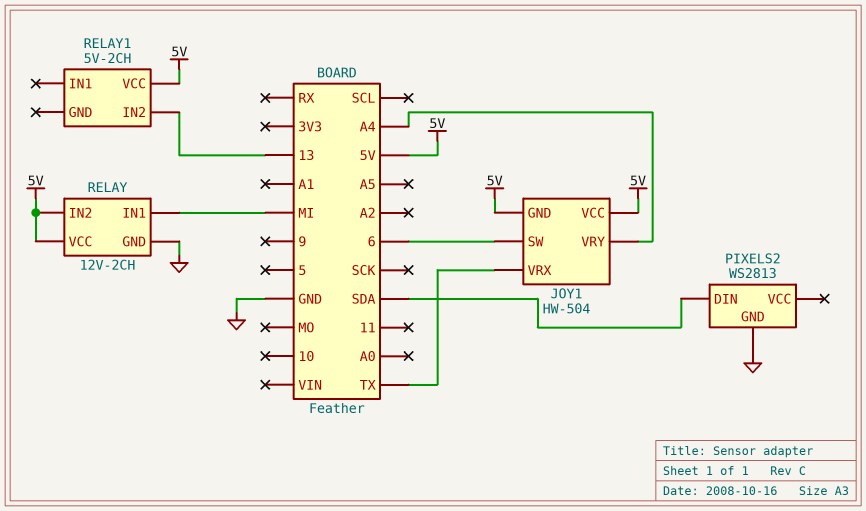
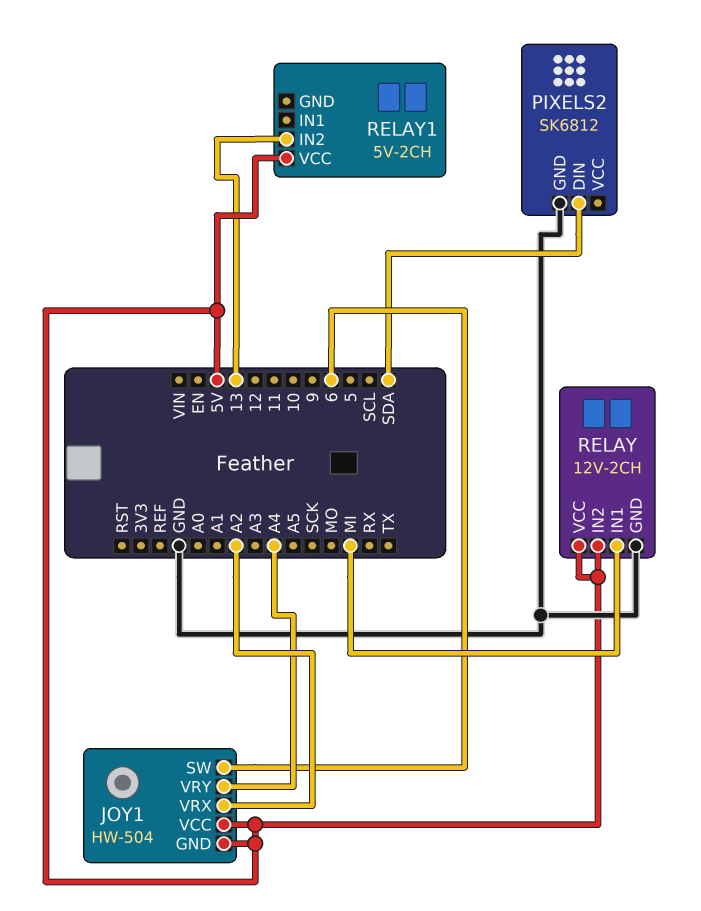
JOY1 pin VRX: TX -> A2
PIXELS2: WS2813 -> SK6812

